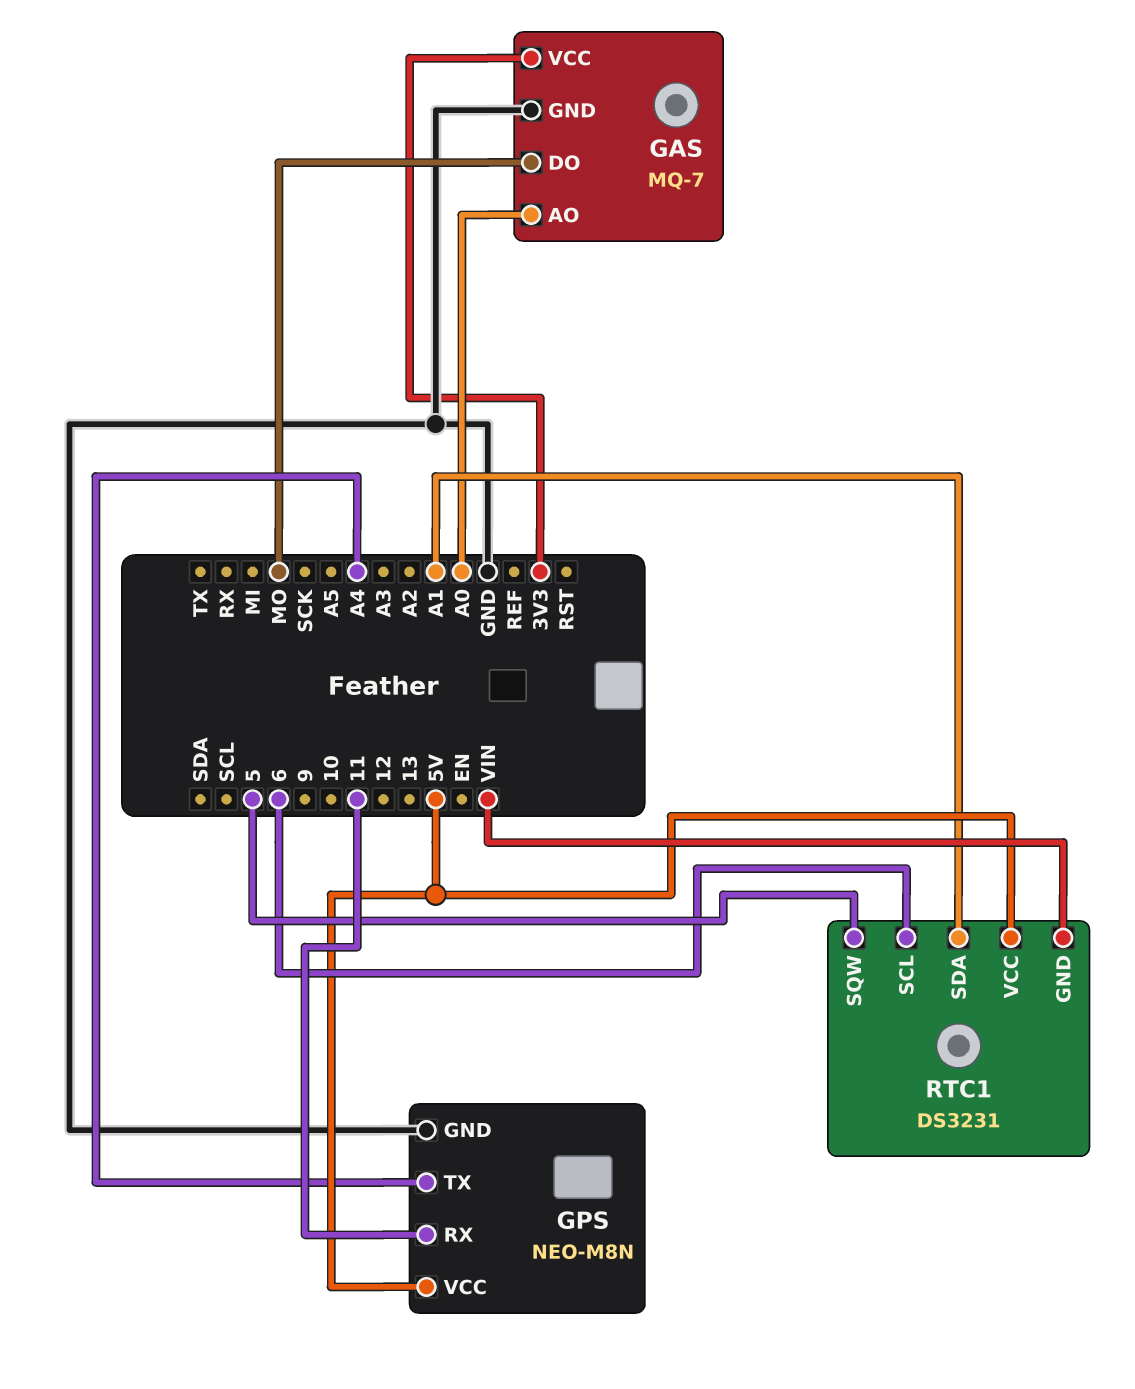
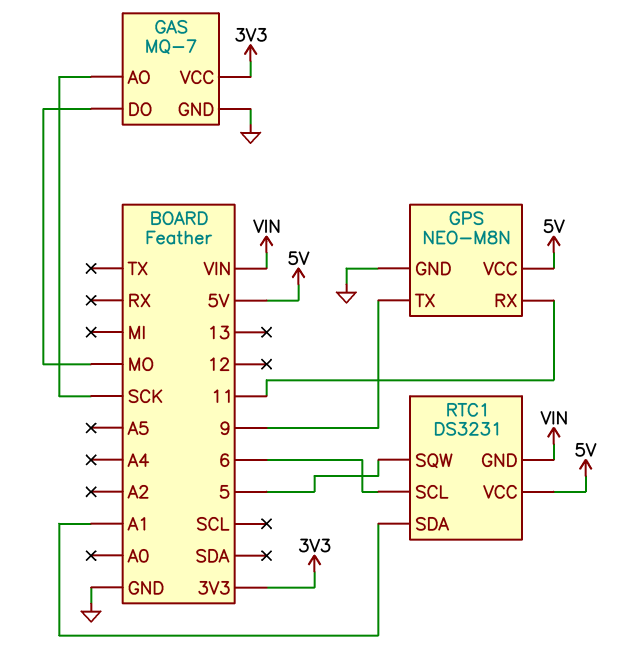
GAS pin AO: A0 -> SCK
GPS pin TX: A4 -> 9

